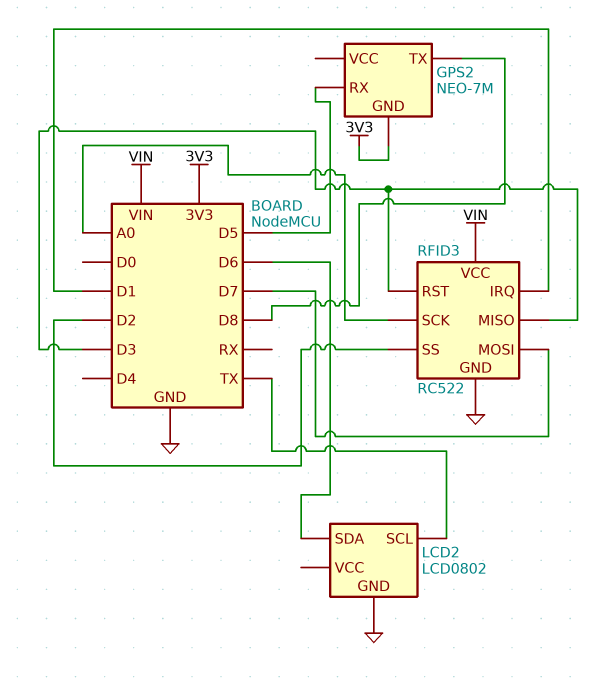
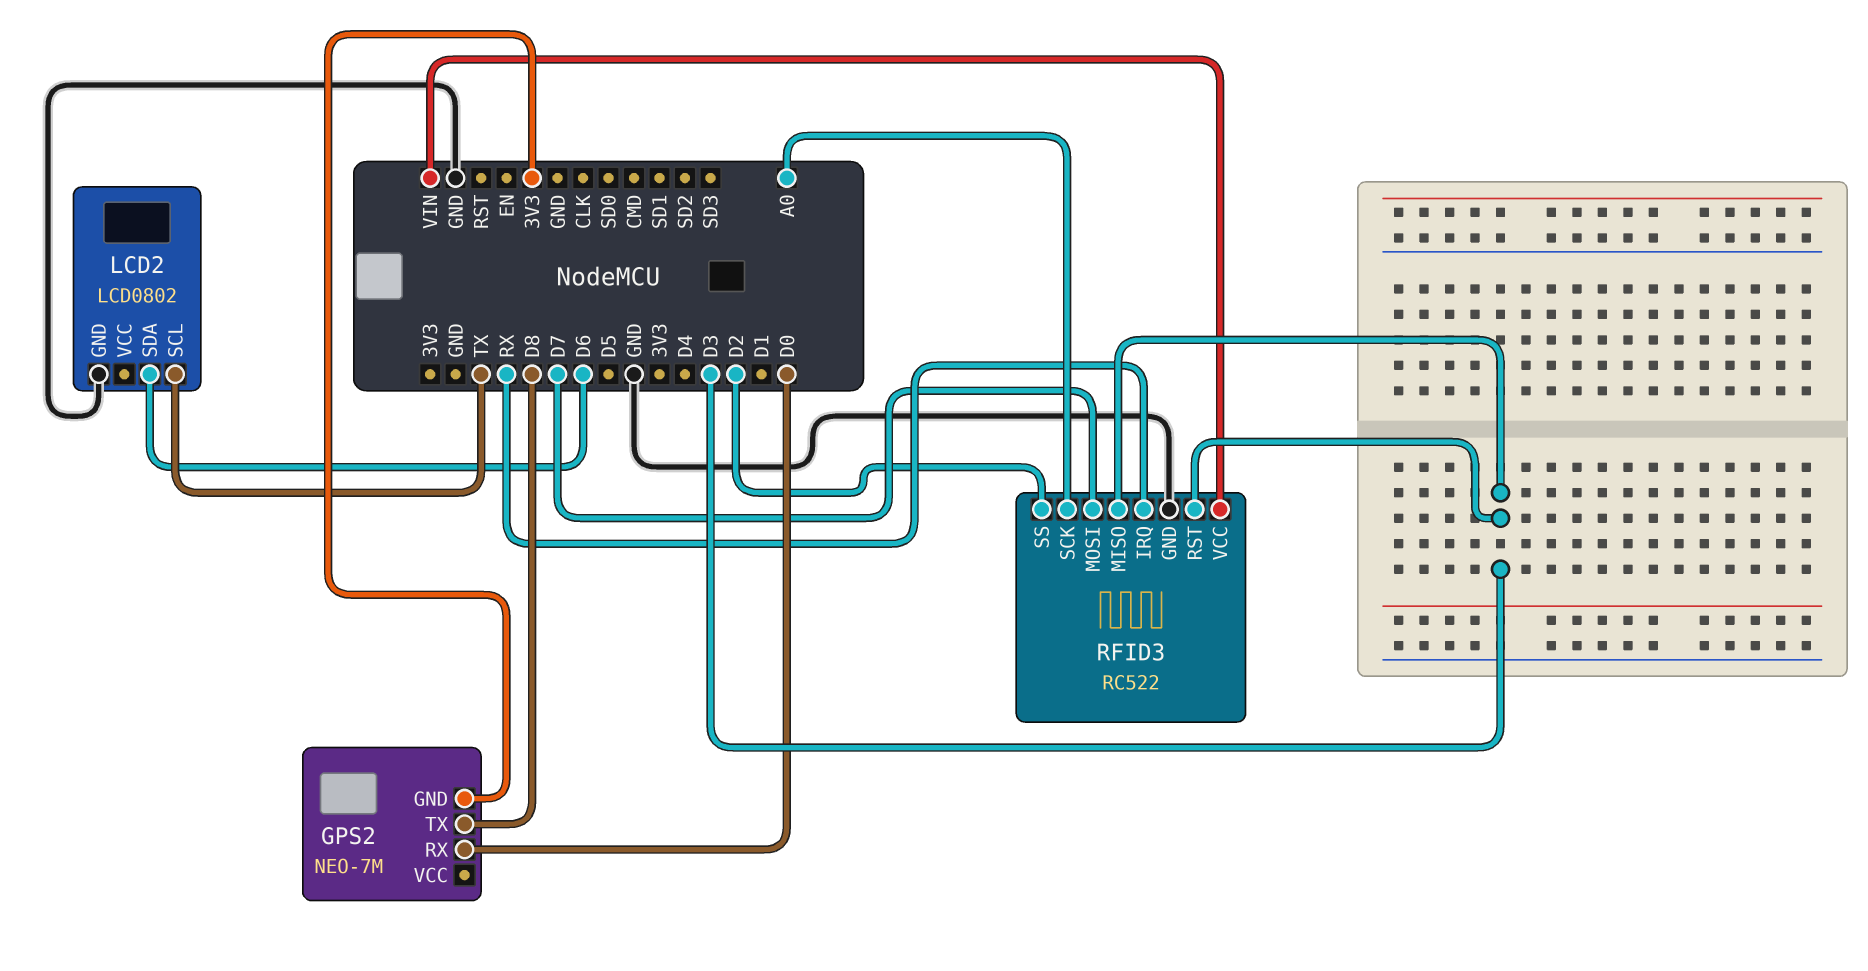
GPS2 pin RX: D5 -> D0
RFID3 pin IRQ: D1 -> RX

